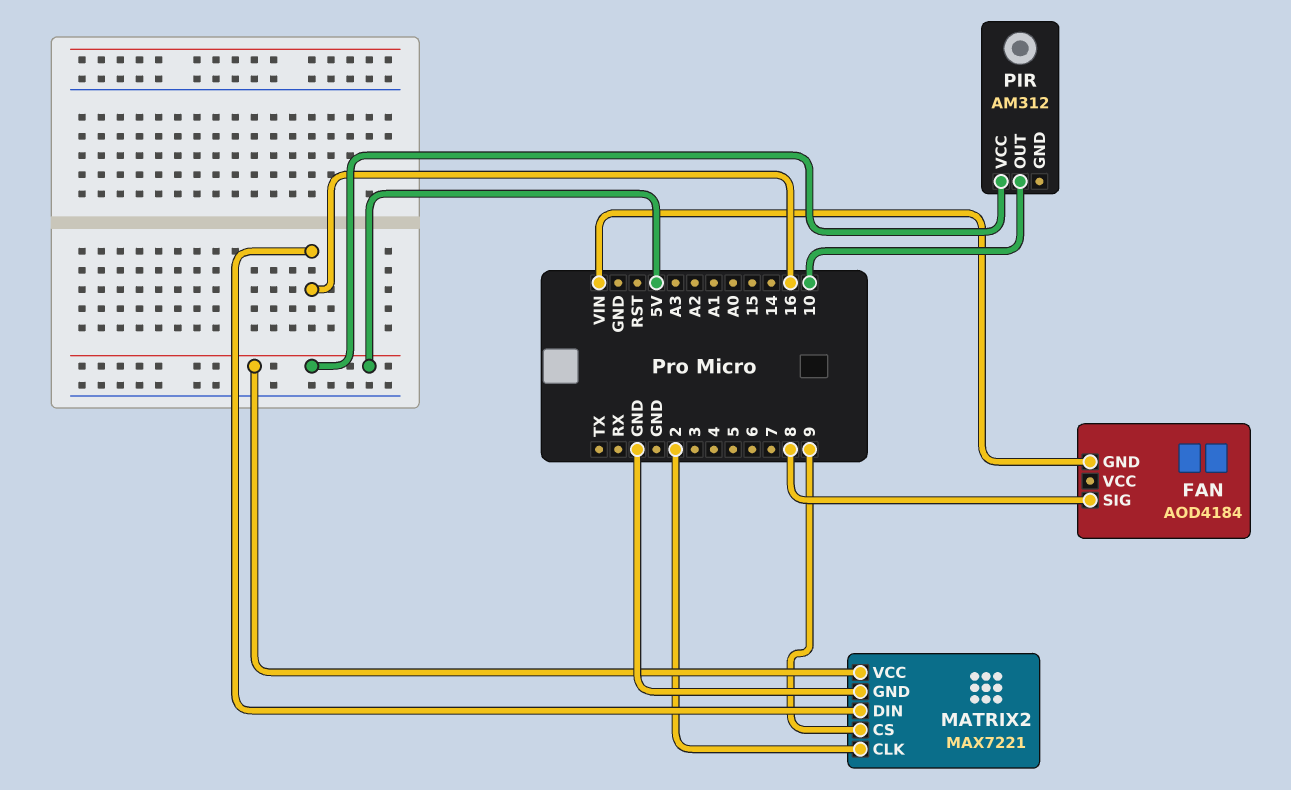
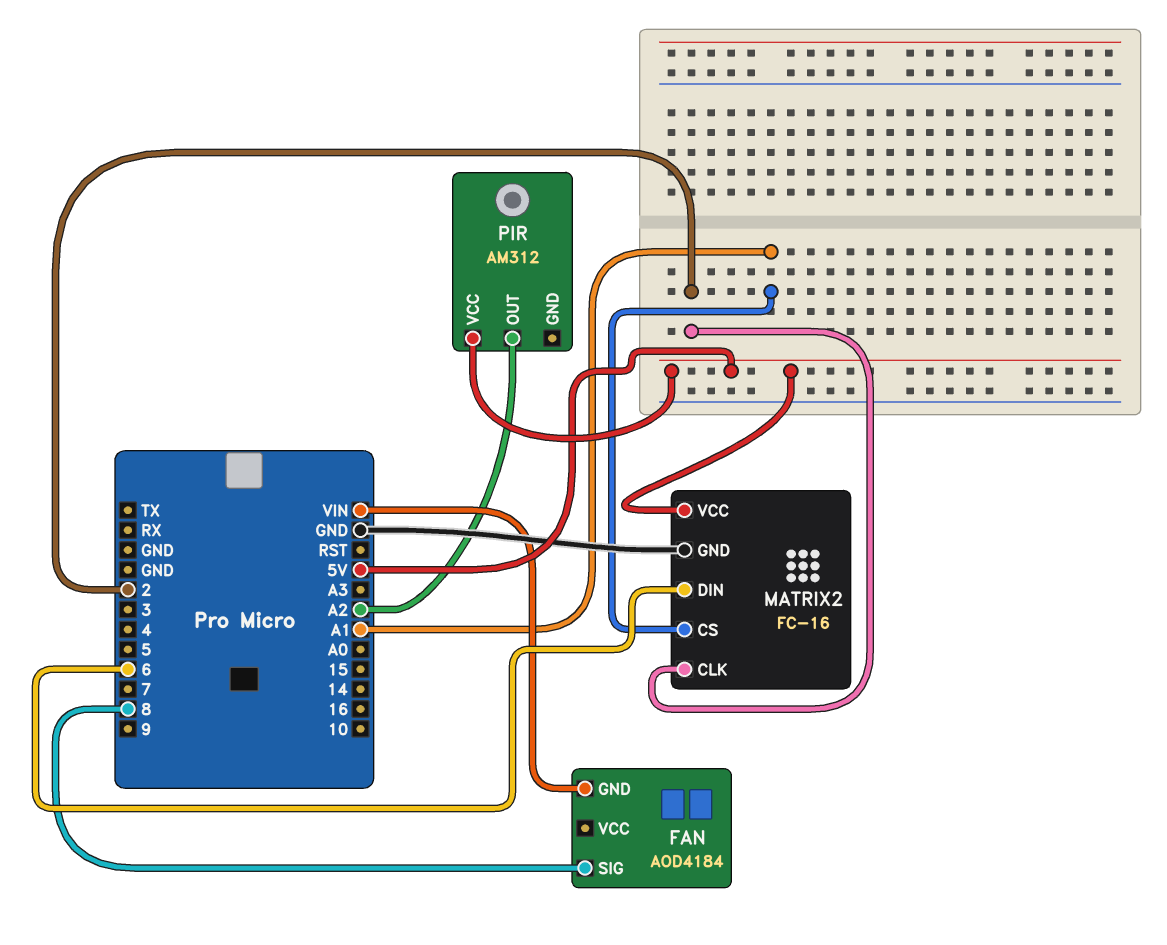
MATRIX2: MAX7221 -> FC-16
MATRIX2 pin CS: 9 -> A1
MATRIX2 pin DIN: 16 -> 6
PIR pin OUT: 10 -> A2

